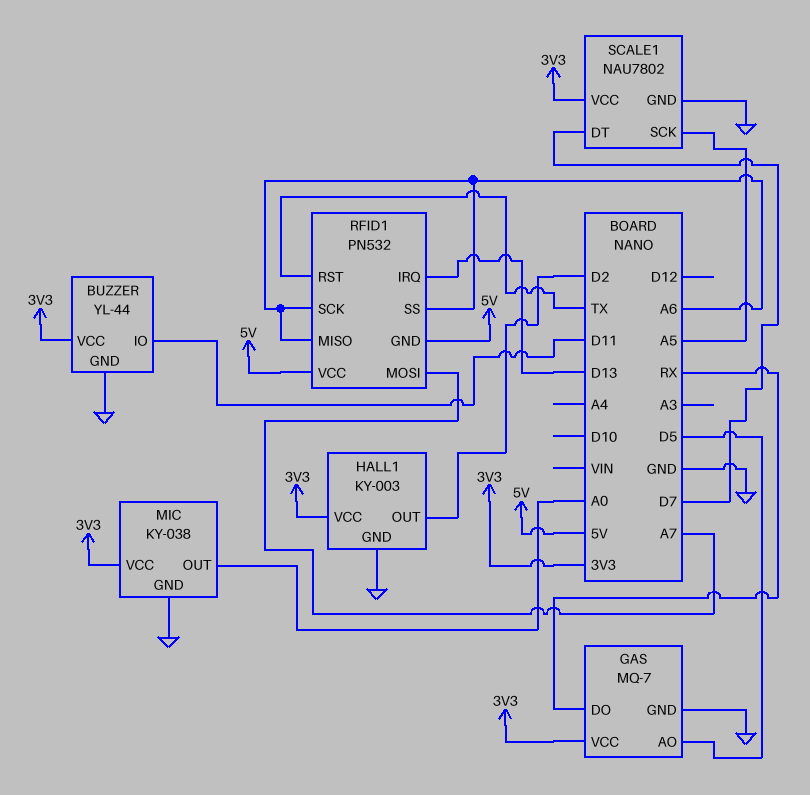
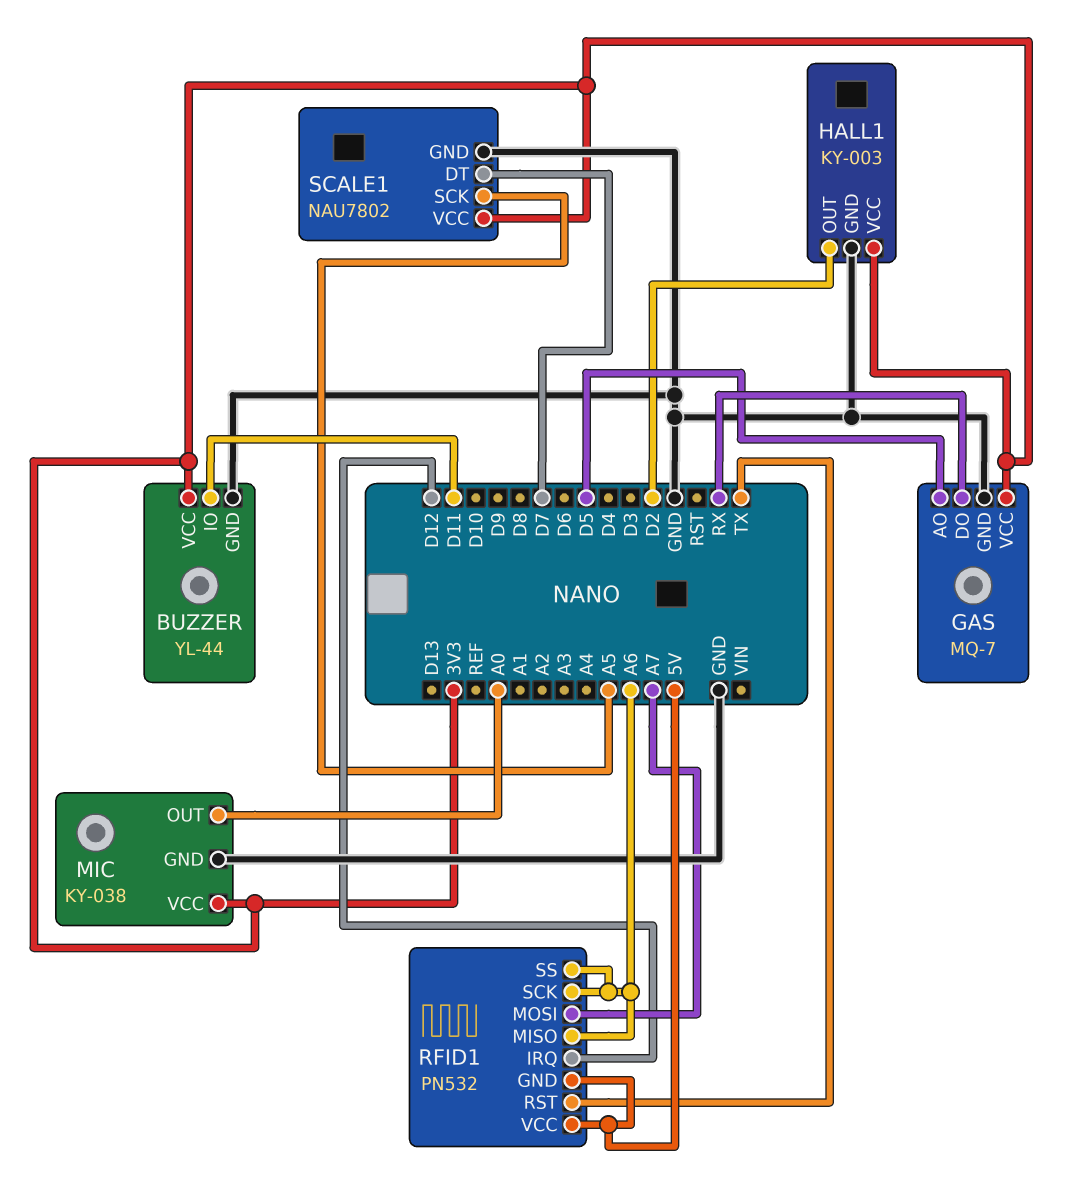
RFID1 pin IRQ: D13 -> D12

